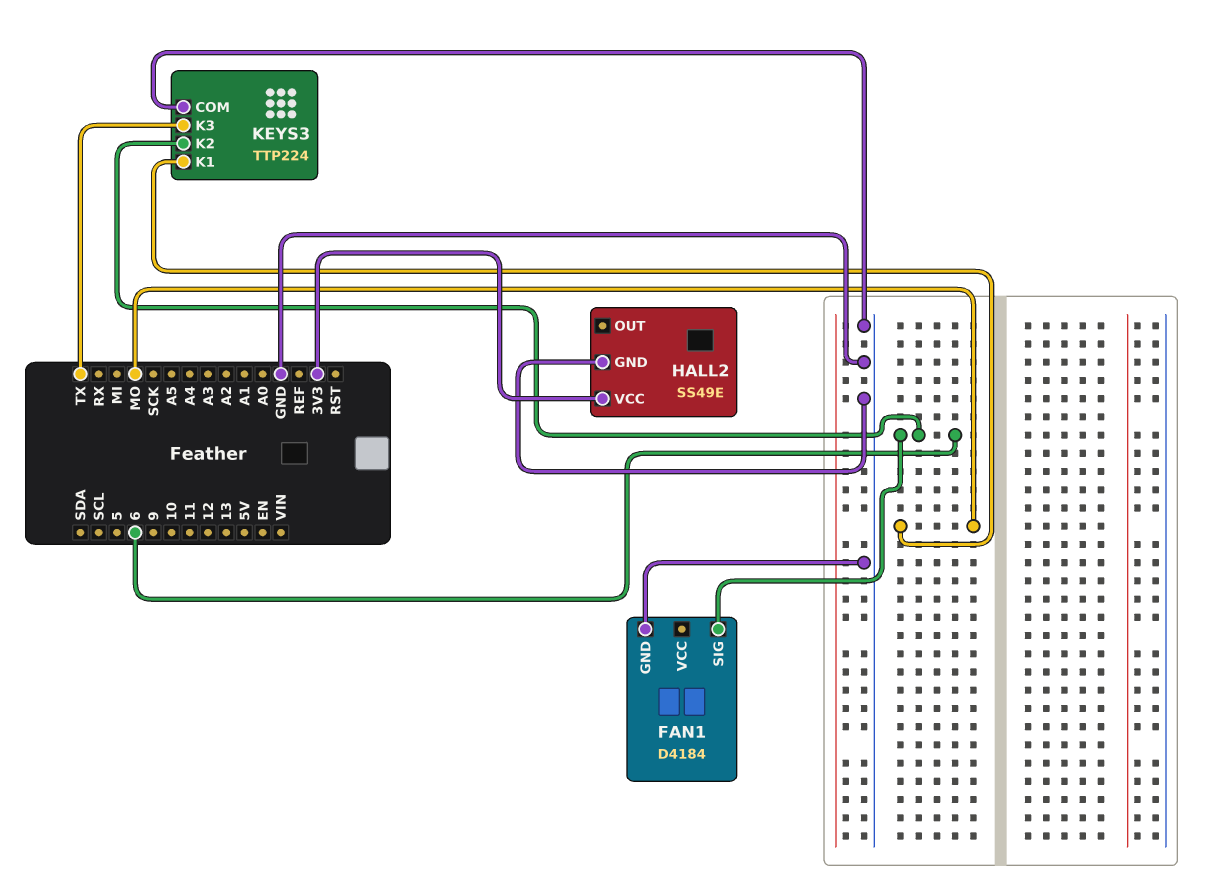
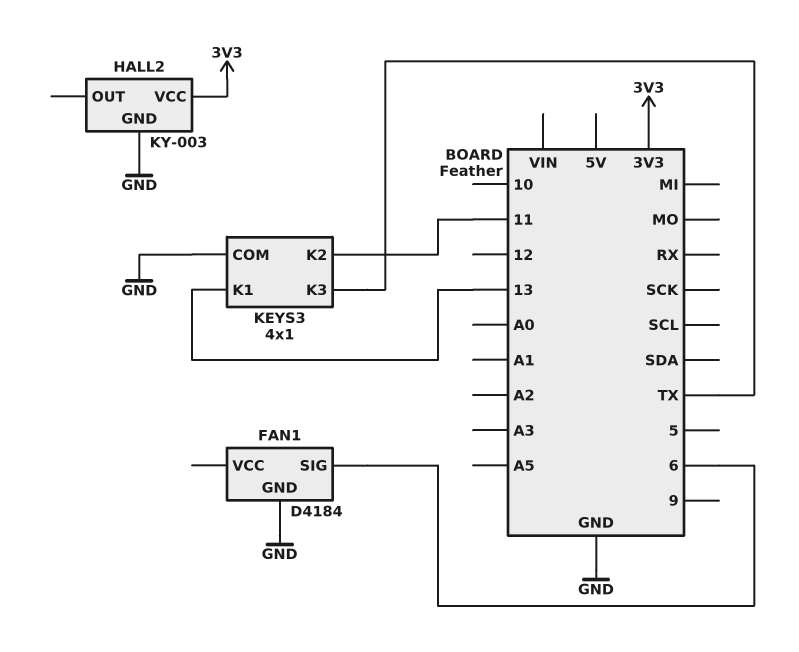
HALL2: SS49E -> KY-003
KEYS3: TTP224 -> 4x1
KEYS3 pin K1: MO -> 13
KEYS3 pin K2: 6 -> 11

